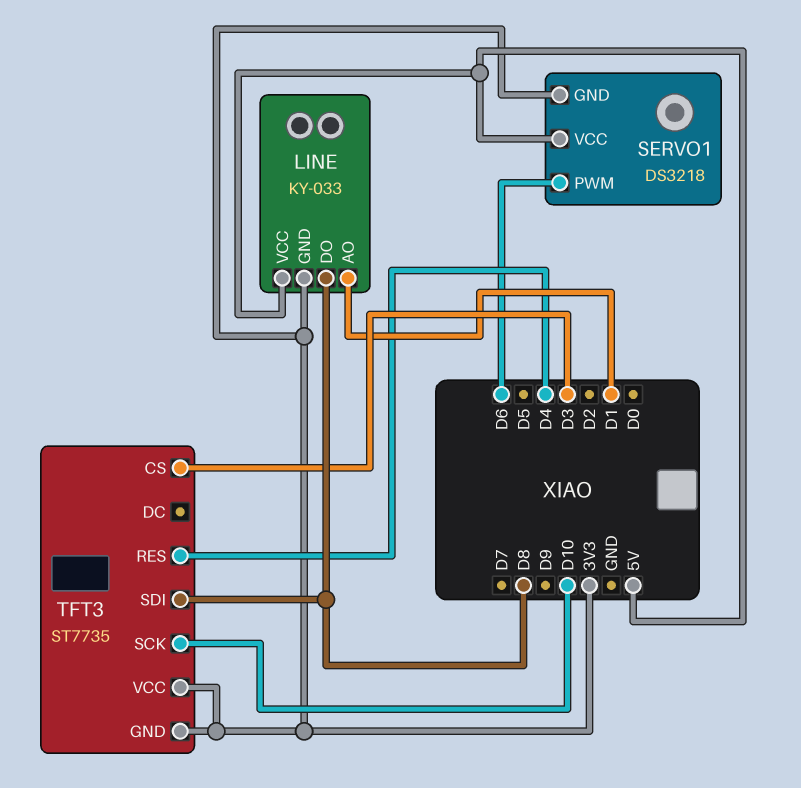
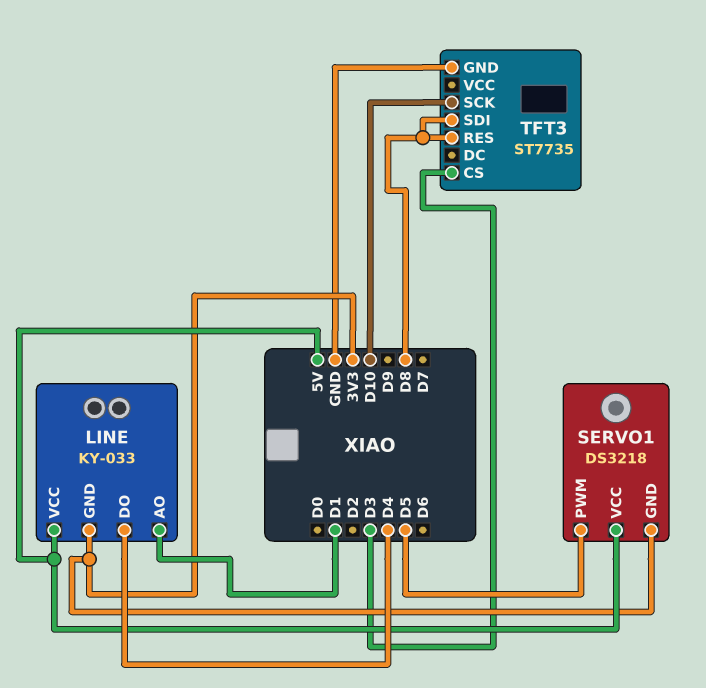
LINE pin DO: D8 -> D4
SERVO1 pin PWM: D6 -> D5
TFT3 pin GND: 3V3 -> GND
TFT3 pin RES: D4 -> D8
TFT3 pin VCC: 3V3 -> none

